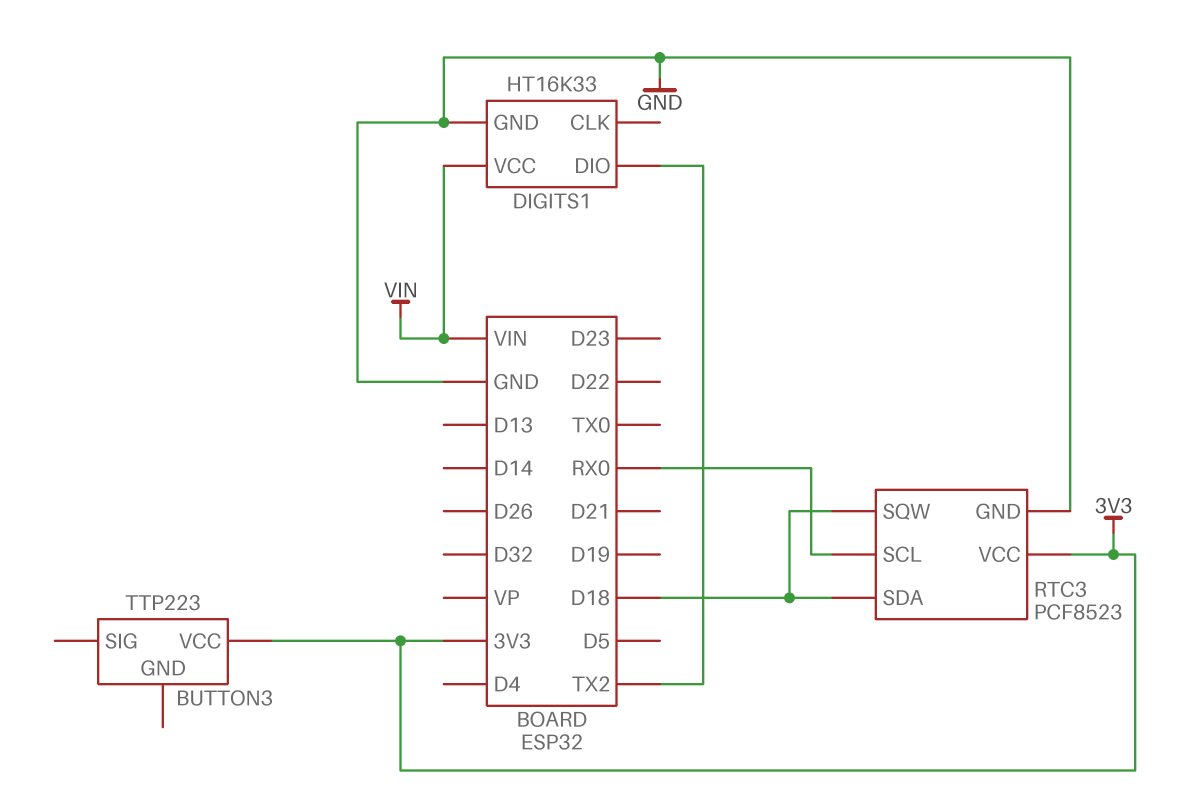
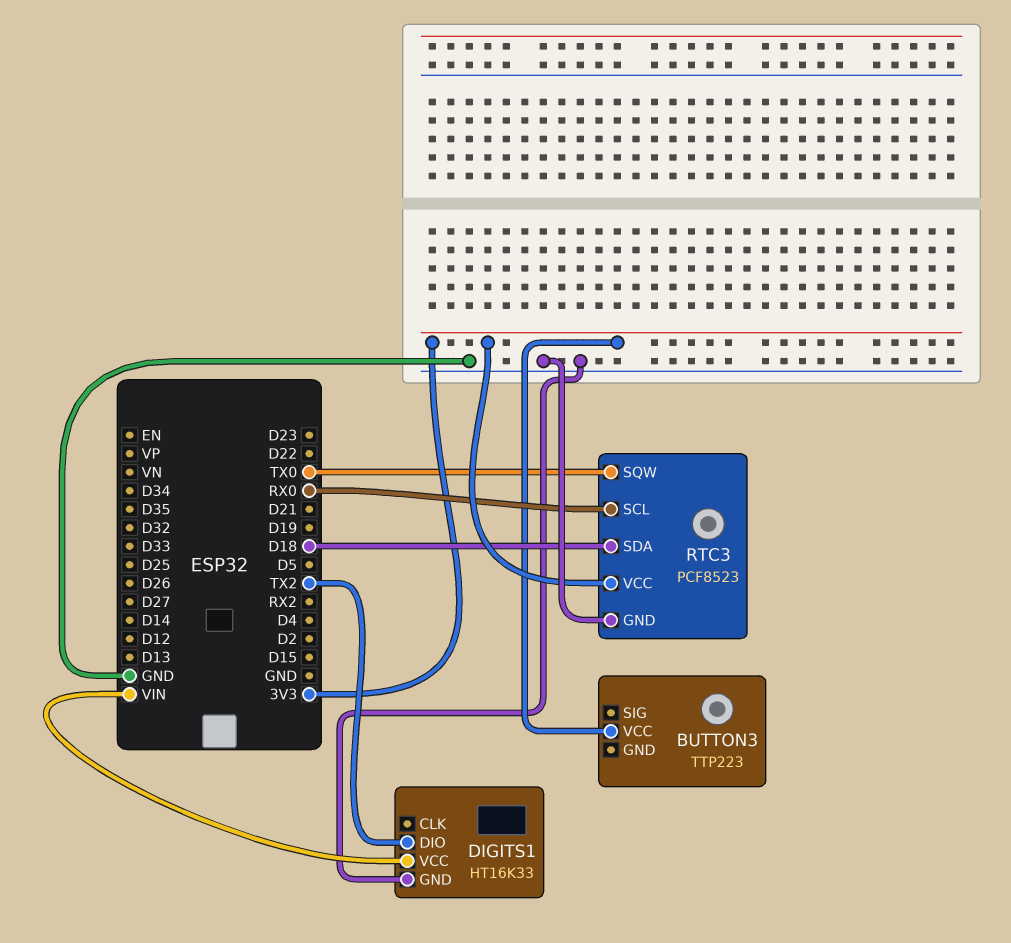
RTC3 pin SQW: D18 -> TX0

